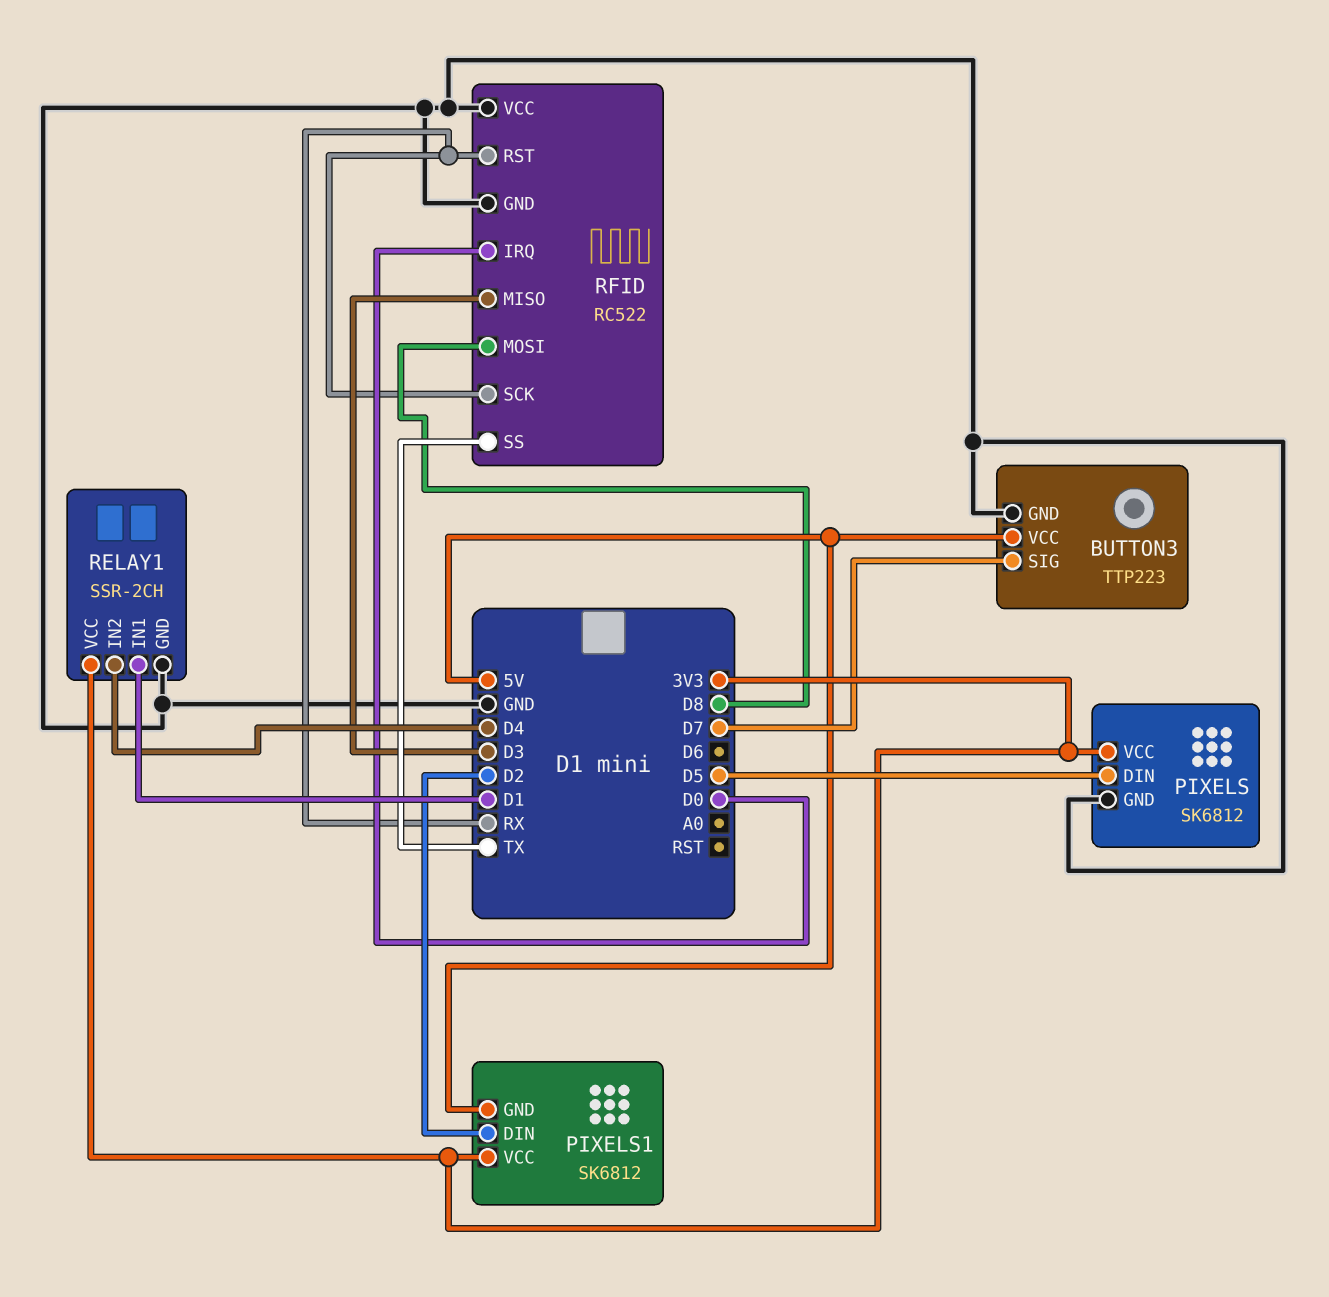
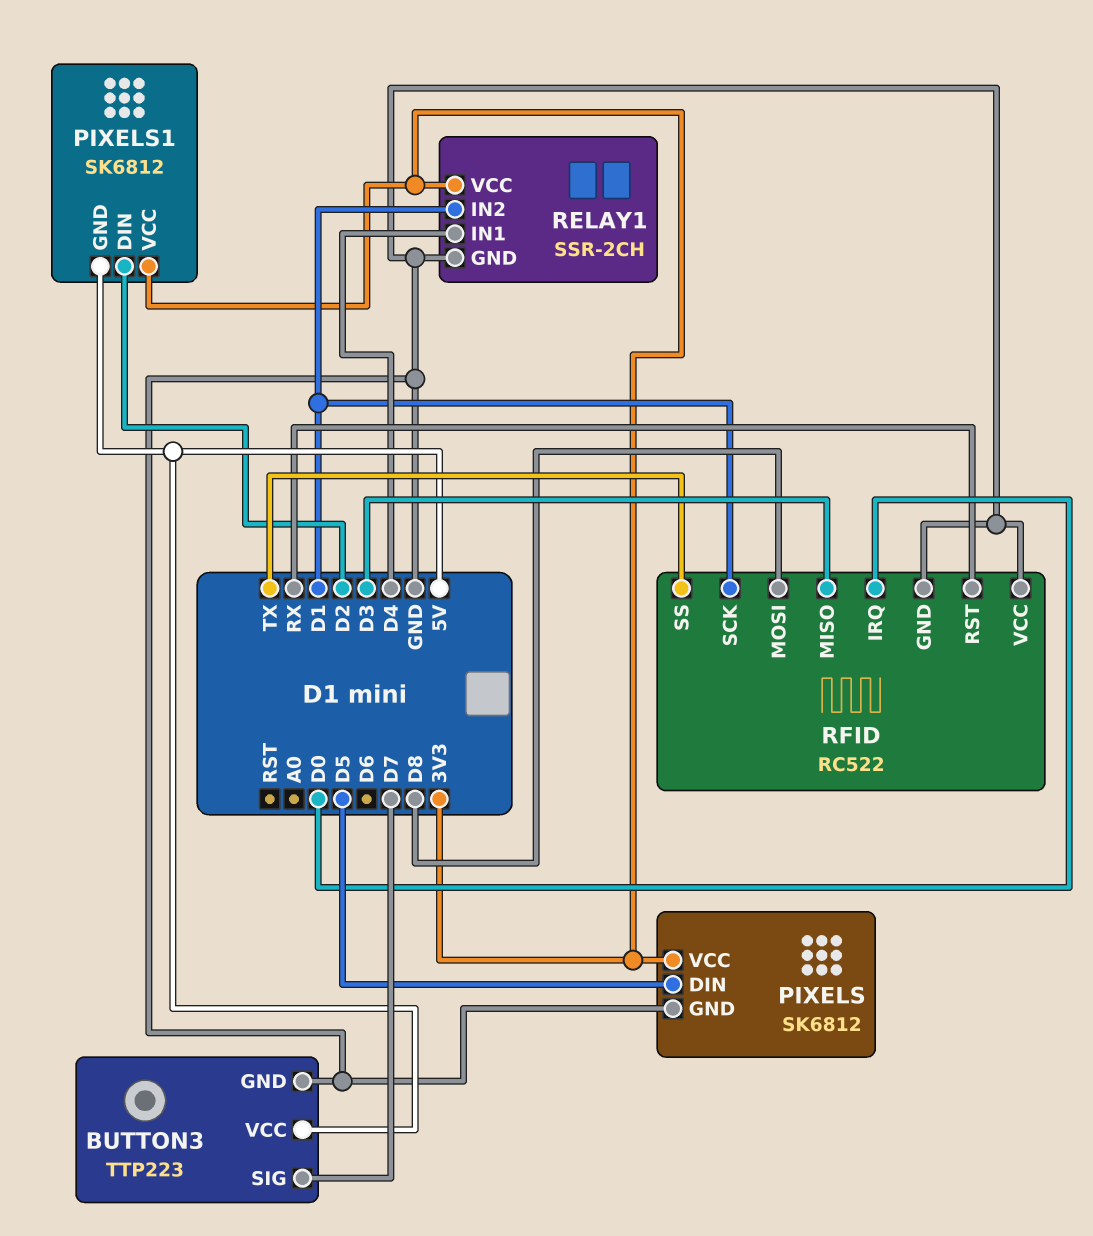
RELAY1 pin IN1: D1 -> D4
RELAY1 pin IN2: D4 -> D1
RFID pin SCK: RX -> D1

